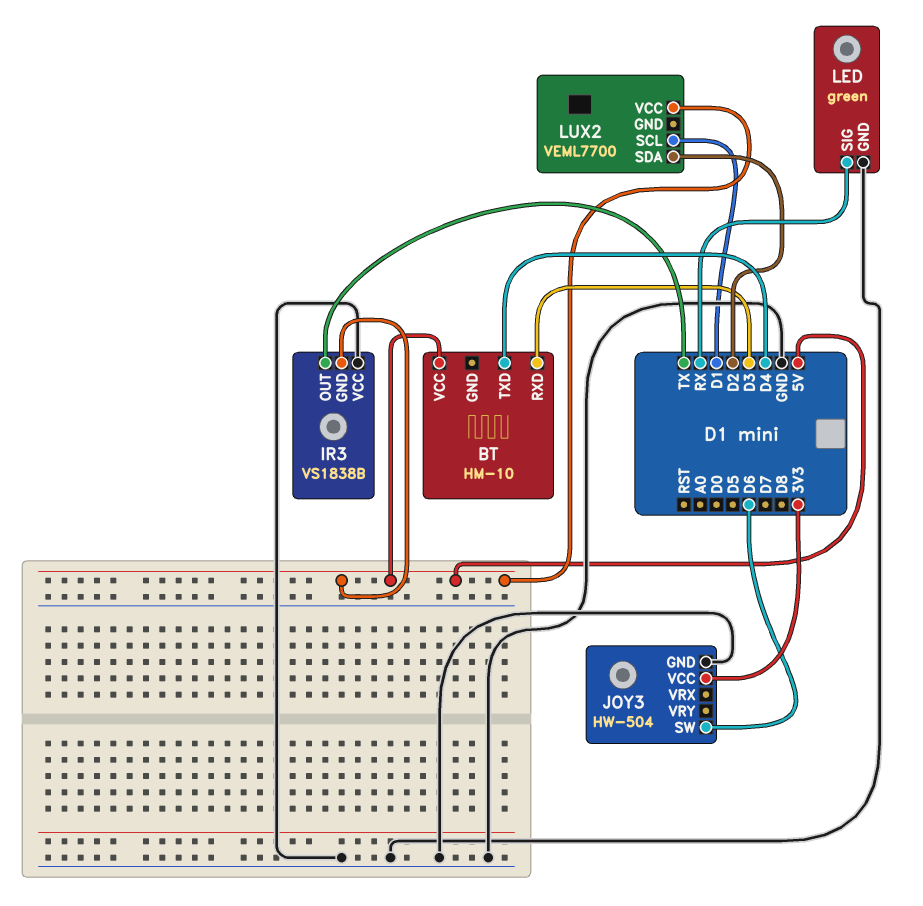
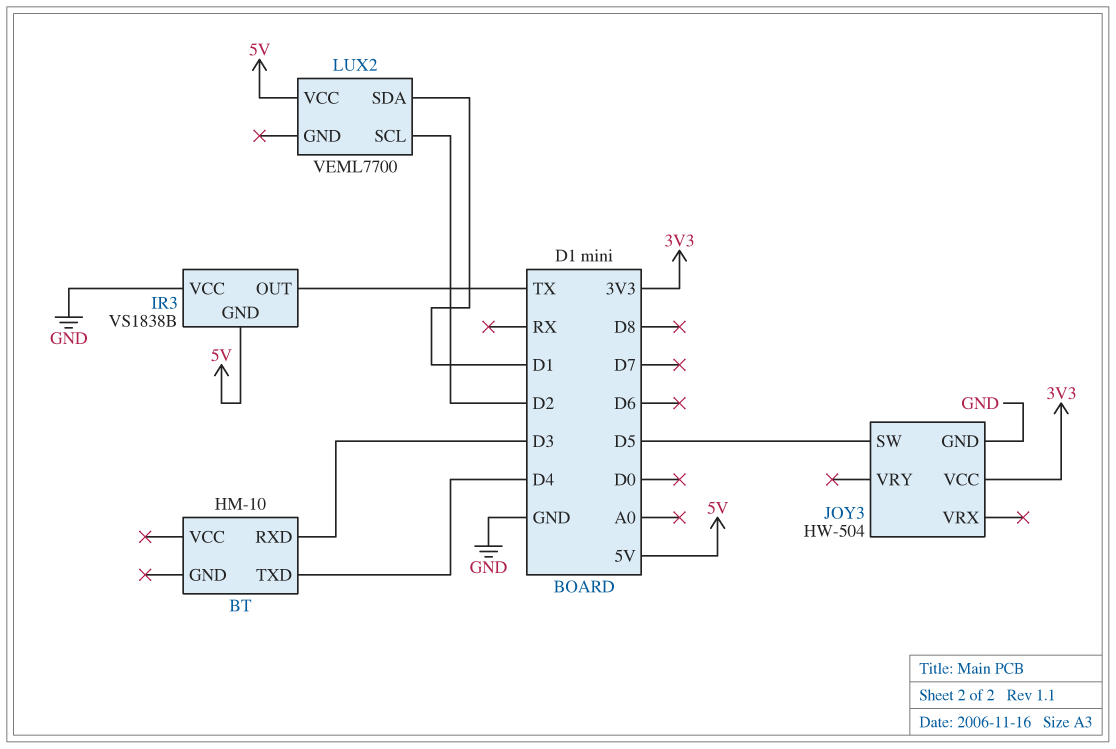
BT pin VCC: 5V -> none
JOY3 pin SW: D6 -> D5
LED: green -> none
LED pin GND: GND -> none
LED pin SIG: RX -> none
LUX2 pin SCL: D1 -> D2
LUX2 pin SDA: D2 -> D1

